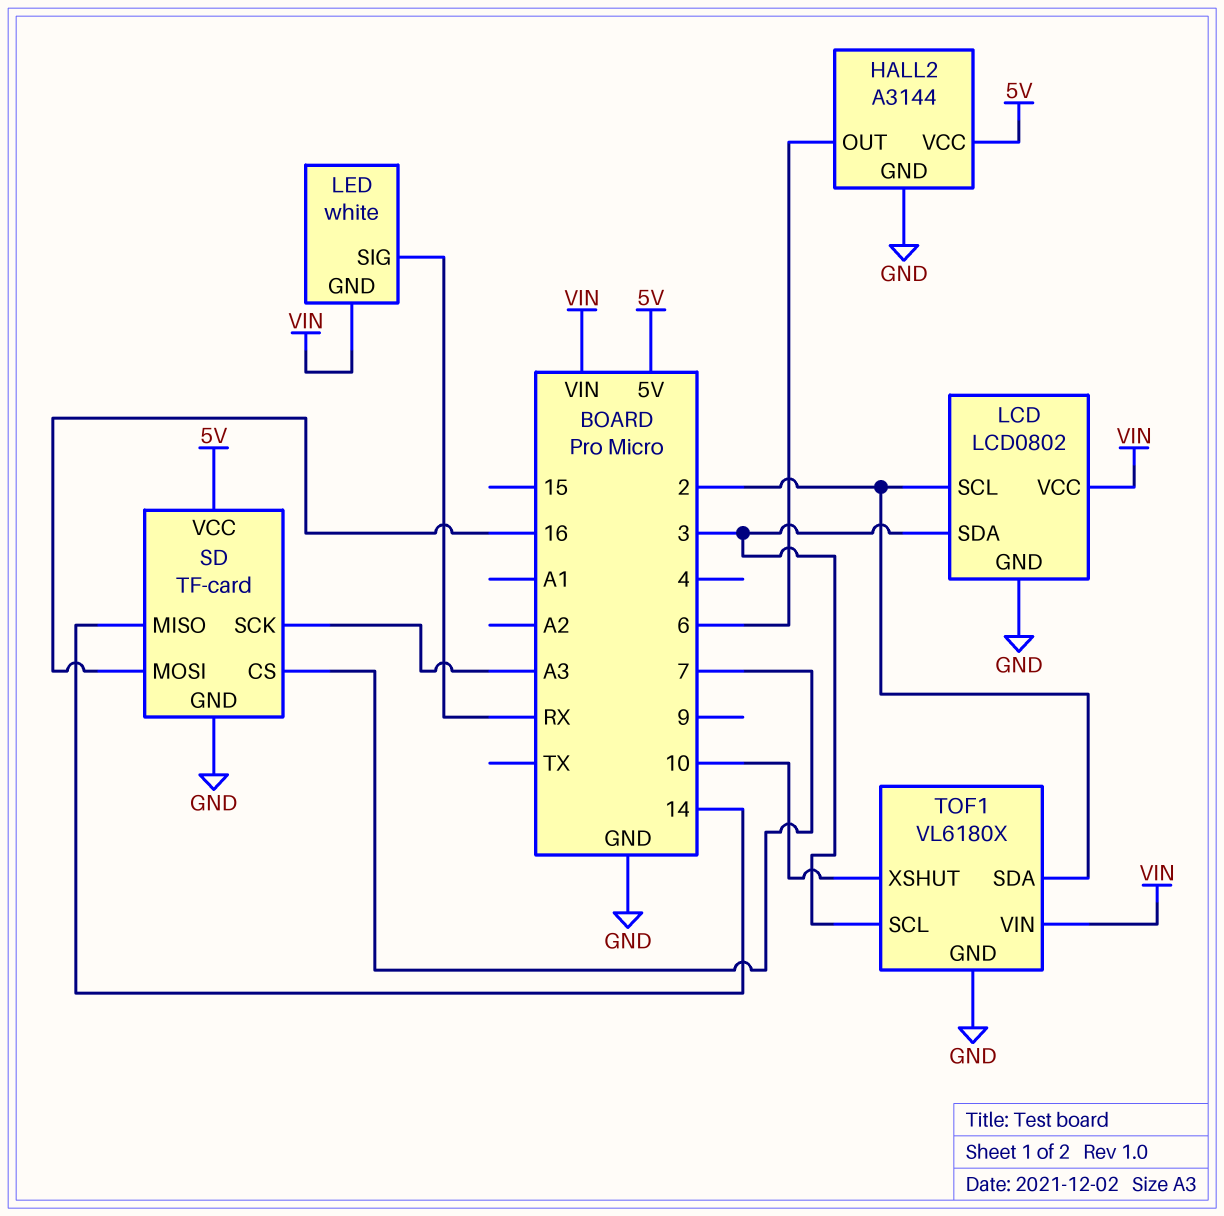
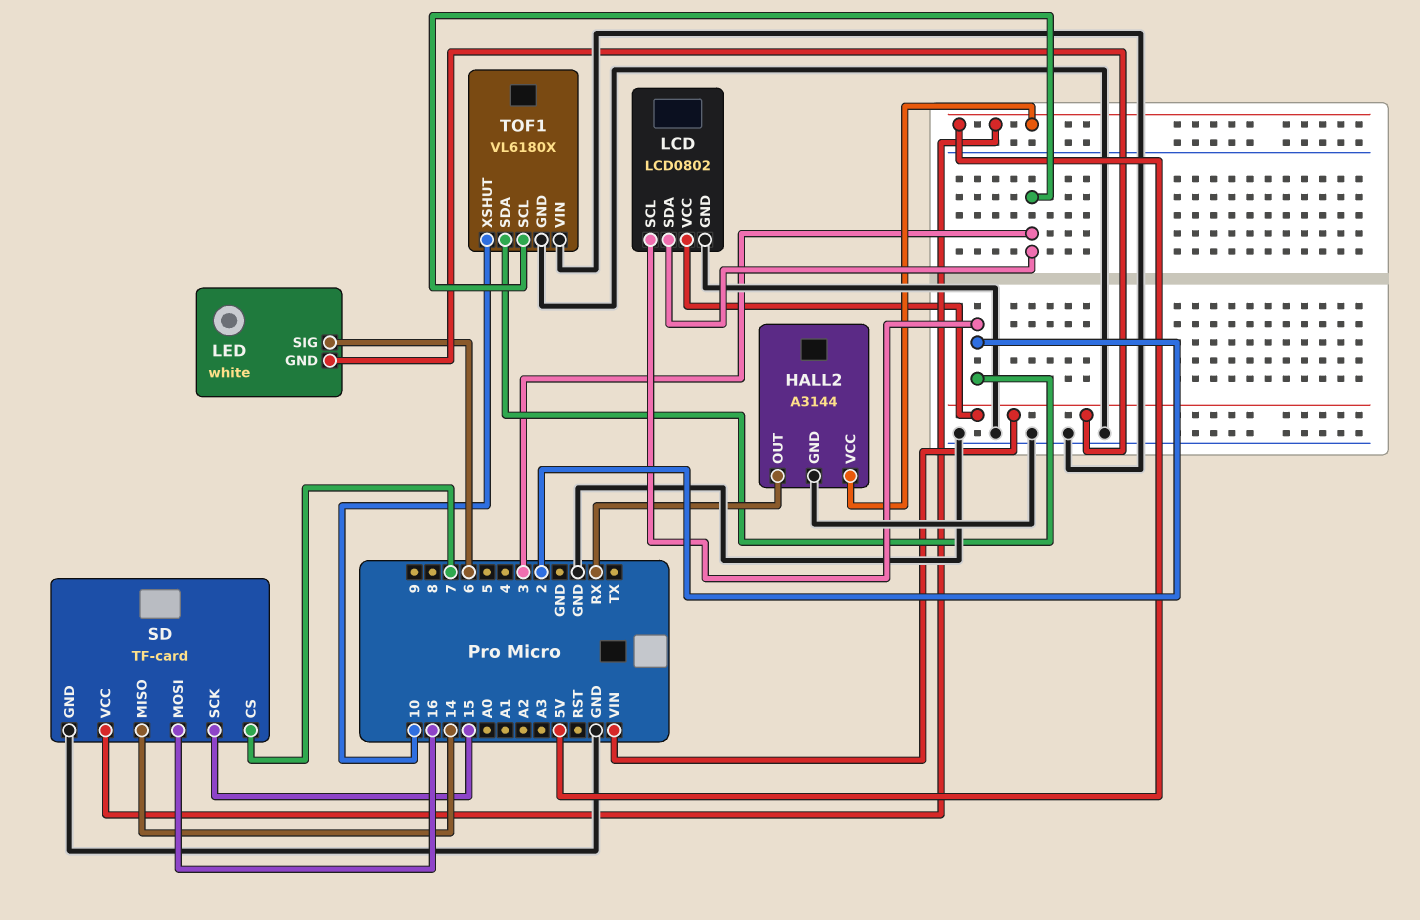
HALL2 pin OUT: 6 -> RX
LED pin SIG: RX -> 6
SD pin SCK: A3 -> 15
TOF1 pin VIN: VIN -> GND

